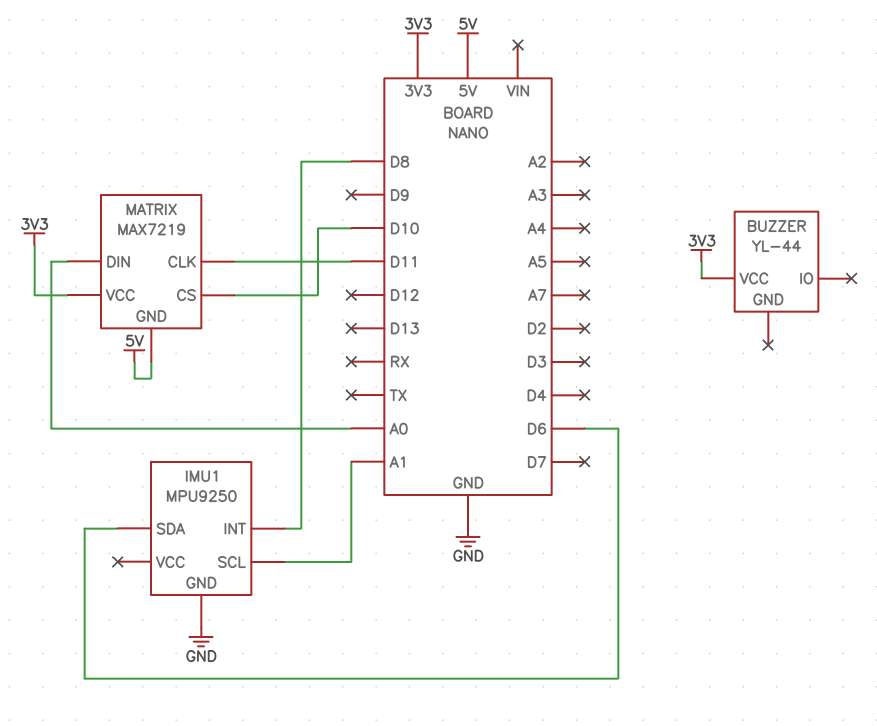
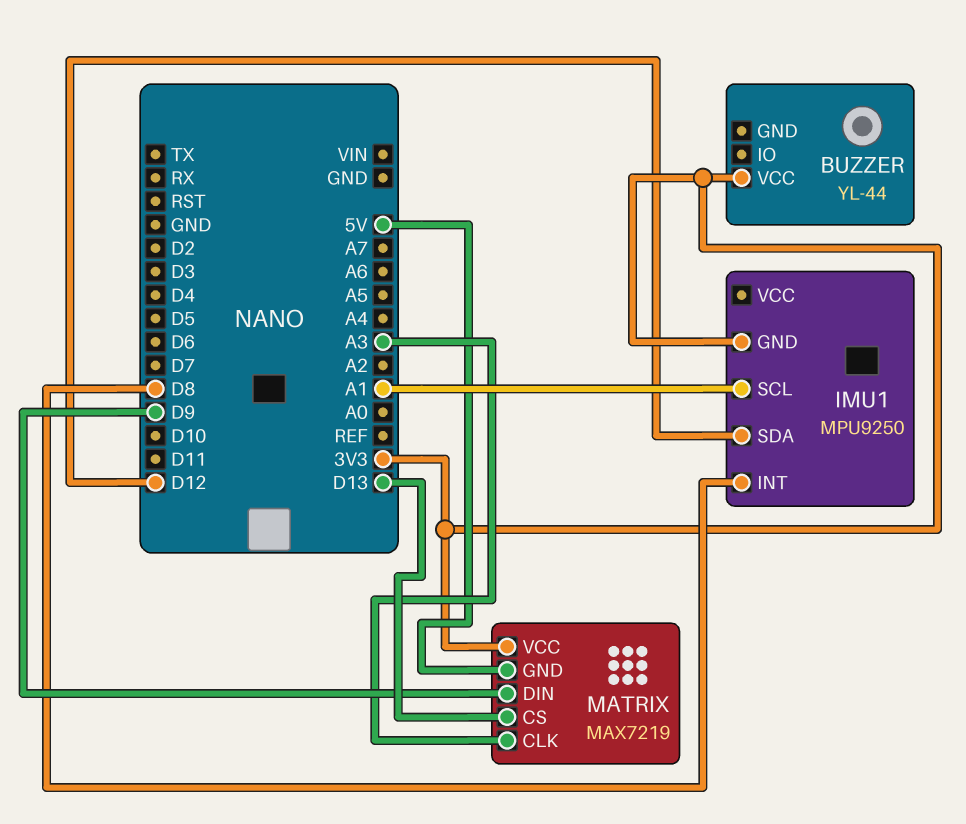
IMU1 pin GND: GND -> 3V3
IMU1 pin SDA: D6 -> D12
MATRIX pin CLK: D11 -> A3
MATRIX pin CS: D10 -> D13
MATRIX pin DIN: A0 -> D9

